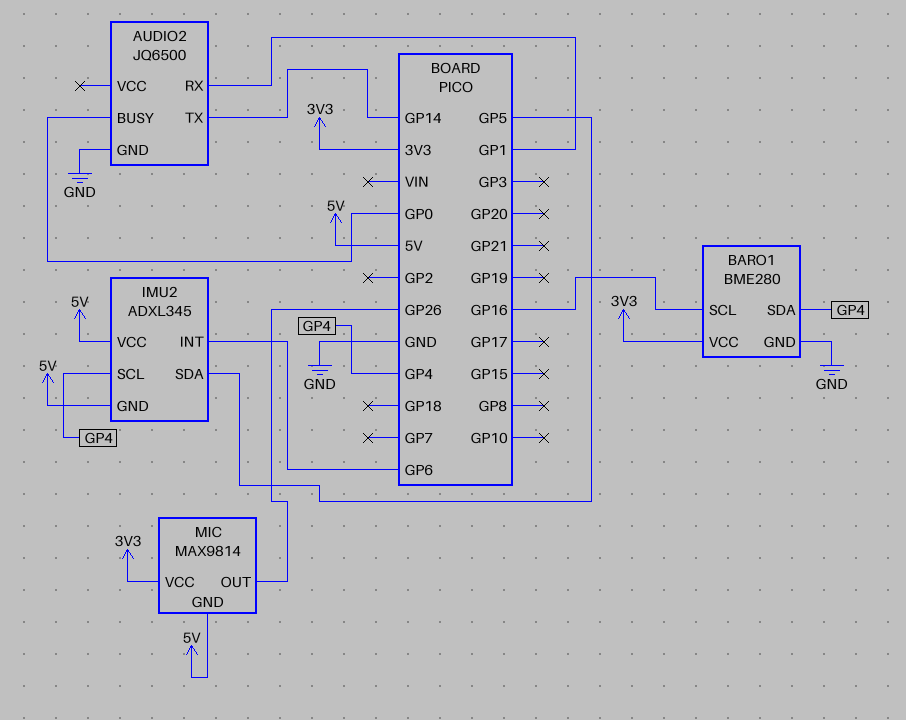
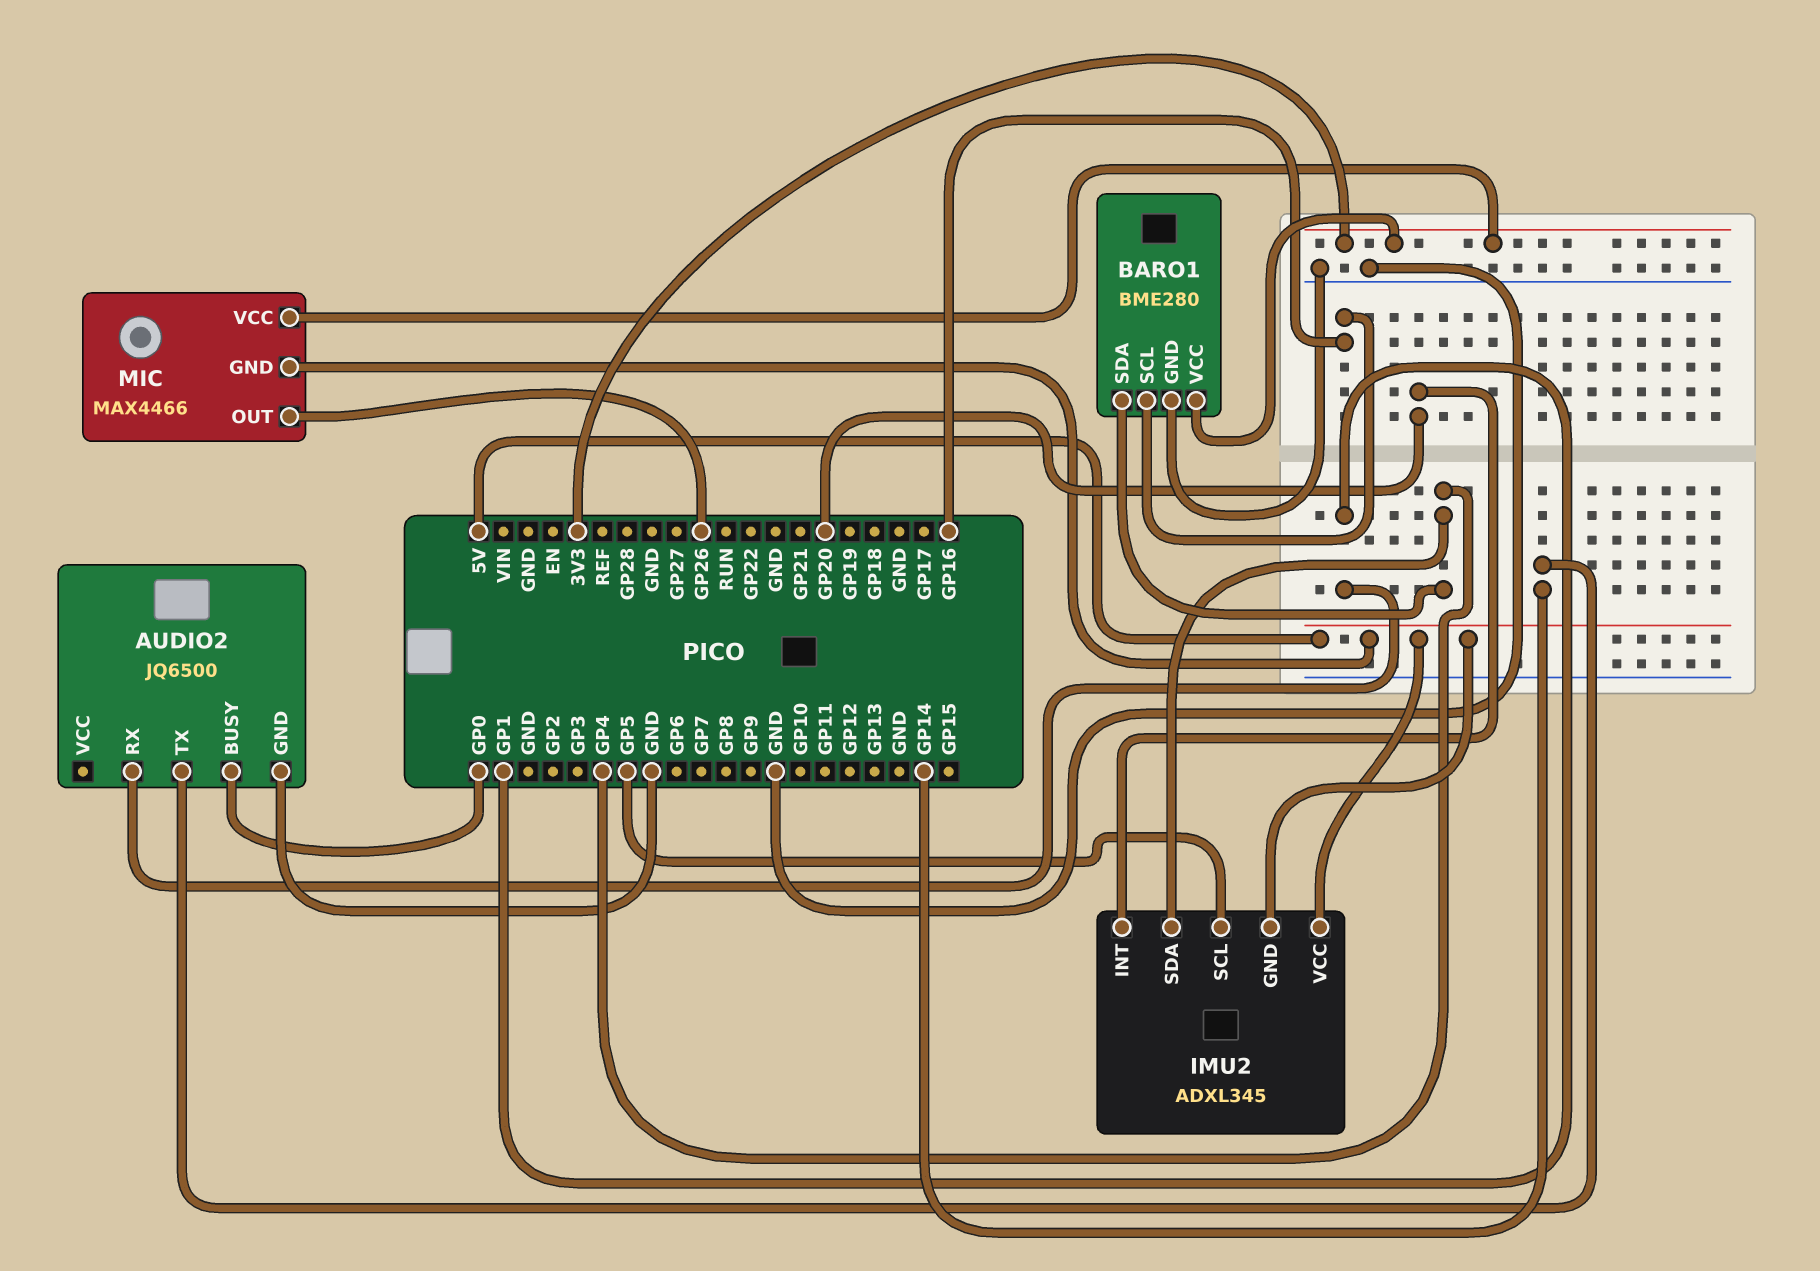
IMU2 pin INT: GP6 -> GP20
IMU2 pin SCL: GP4 -> GP5
IMU2 pin SDA: GP5 -> GP4
MIC: MAX9814 -> MAX4466

